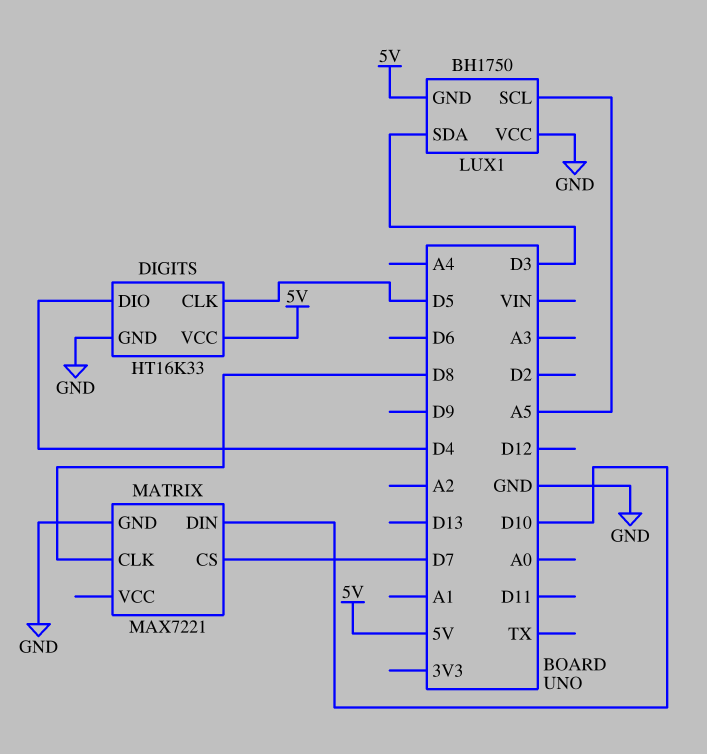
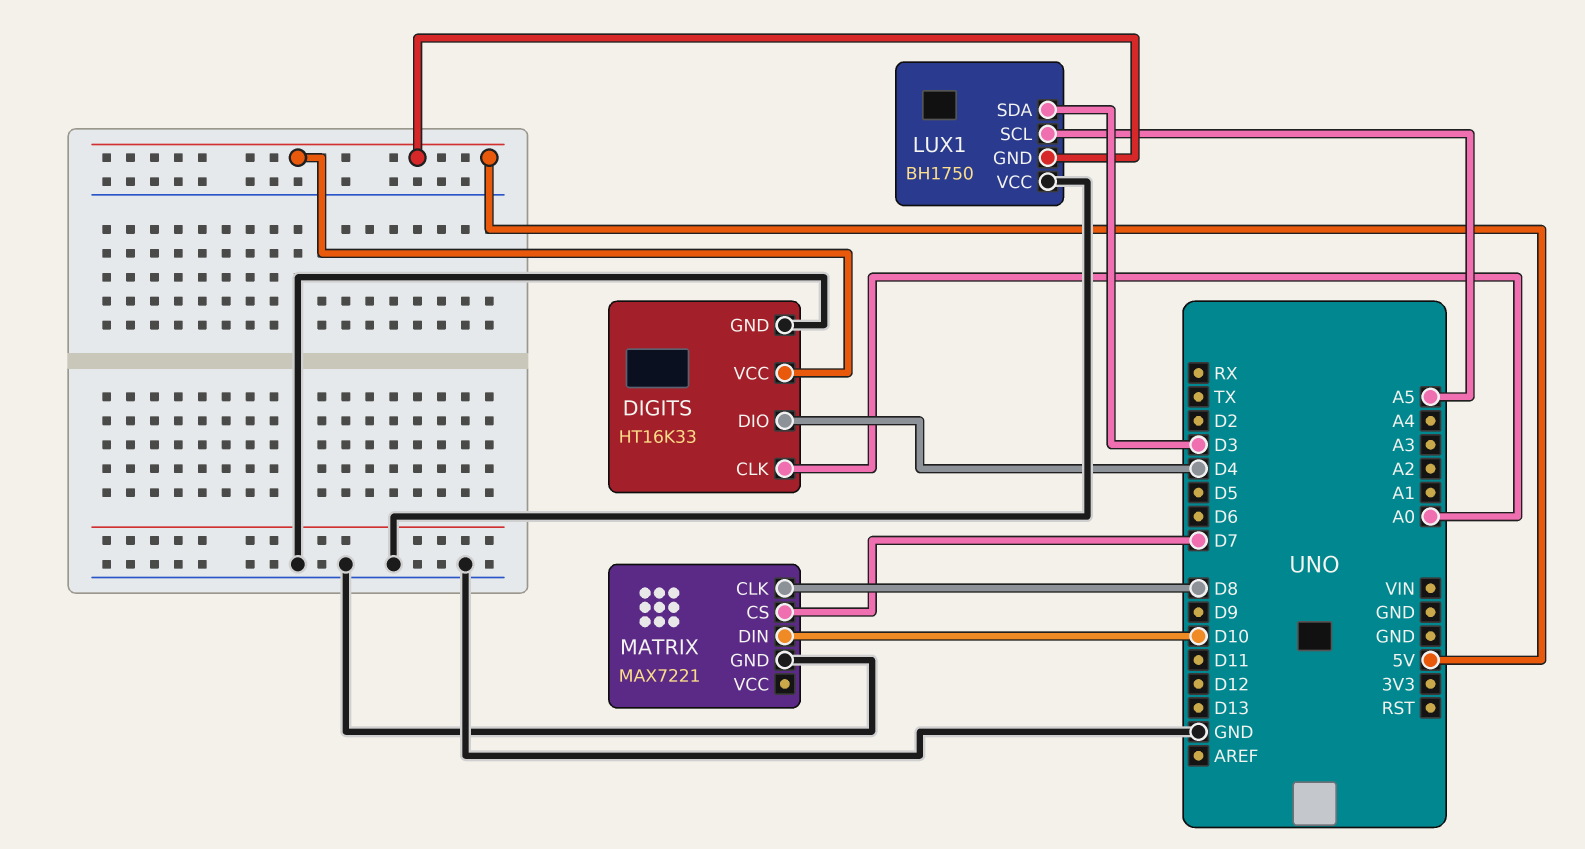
DIGITS pin CLK: D5 -> A0

